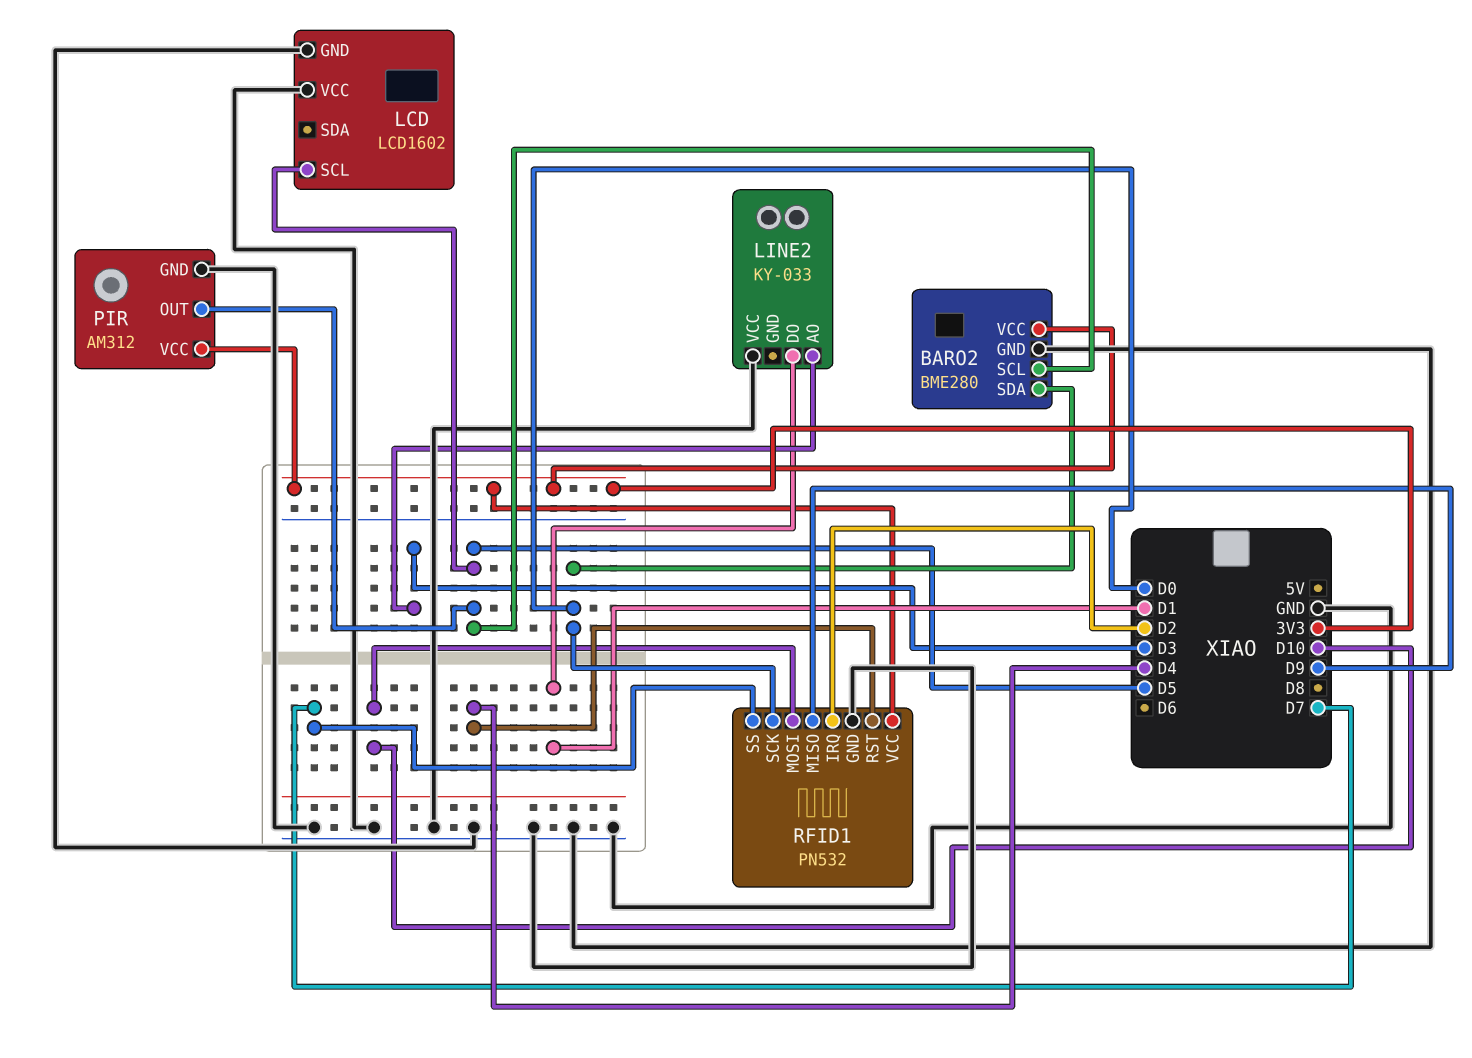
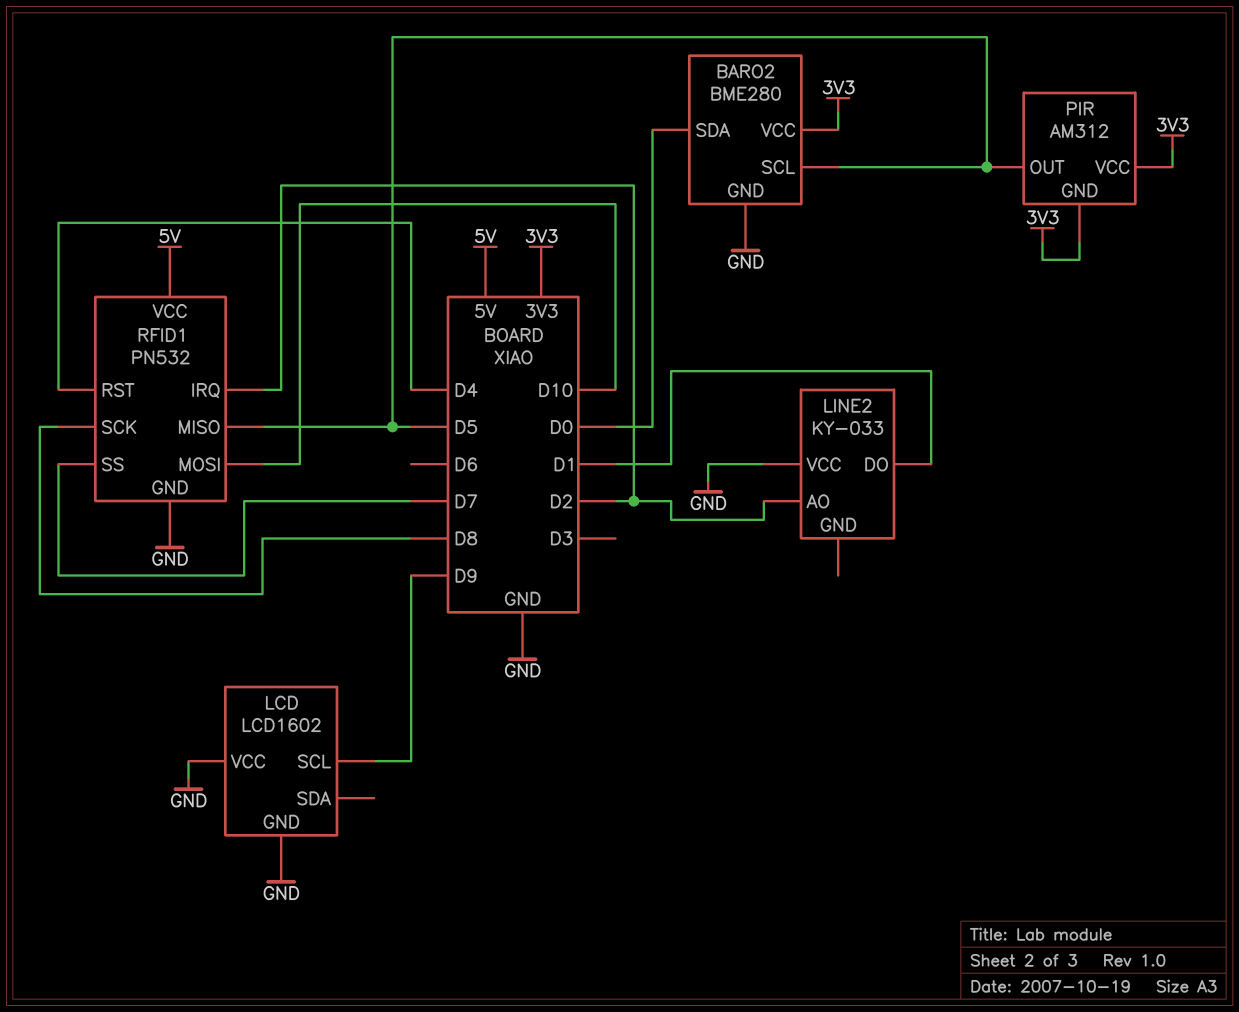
LCD pin SCL: D5 -> D9
LINE2 pin AO: D3 -> D2
PIR pin GND: GND -> 3V3
RFID1 pin MISO: D9 -> D5
RFID1 pin SCK: D0 -> D8
RFID1 pin VCC: 3V3 -> 5V

